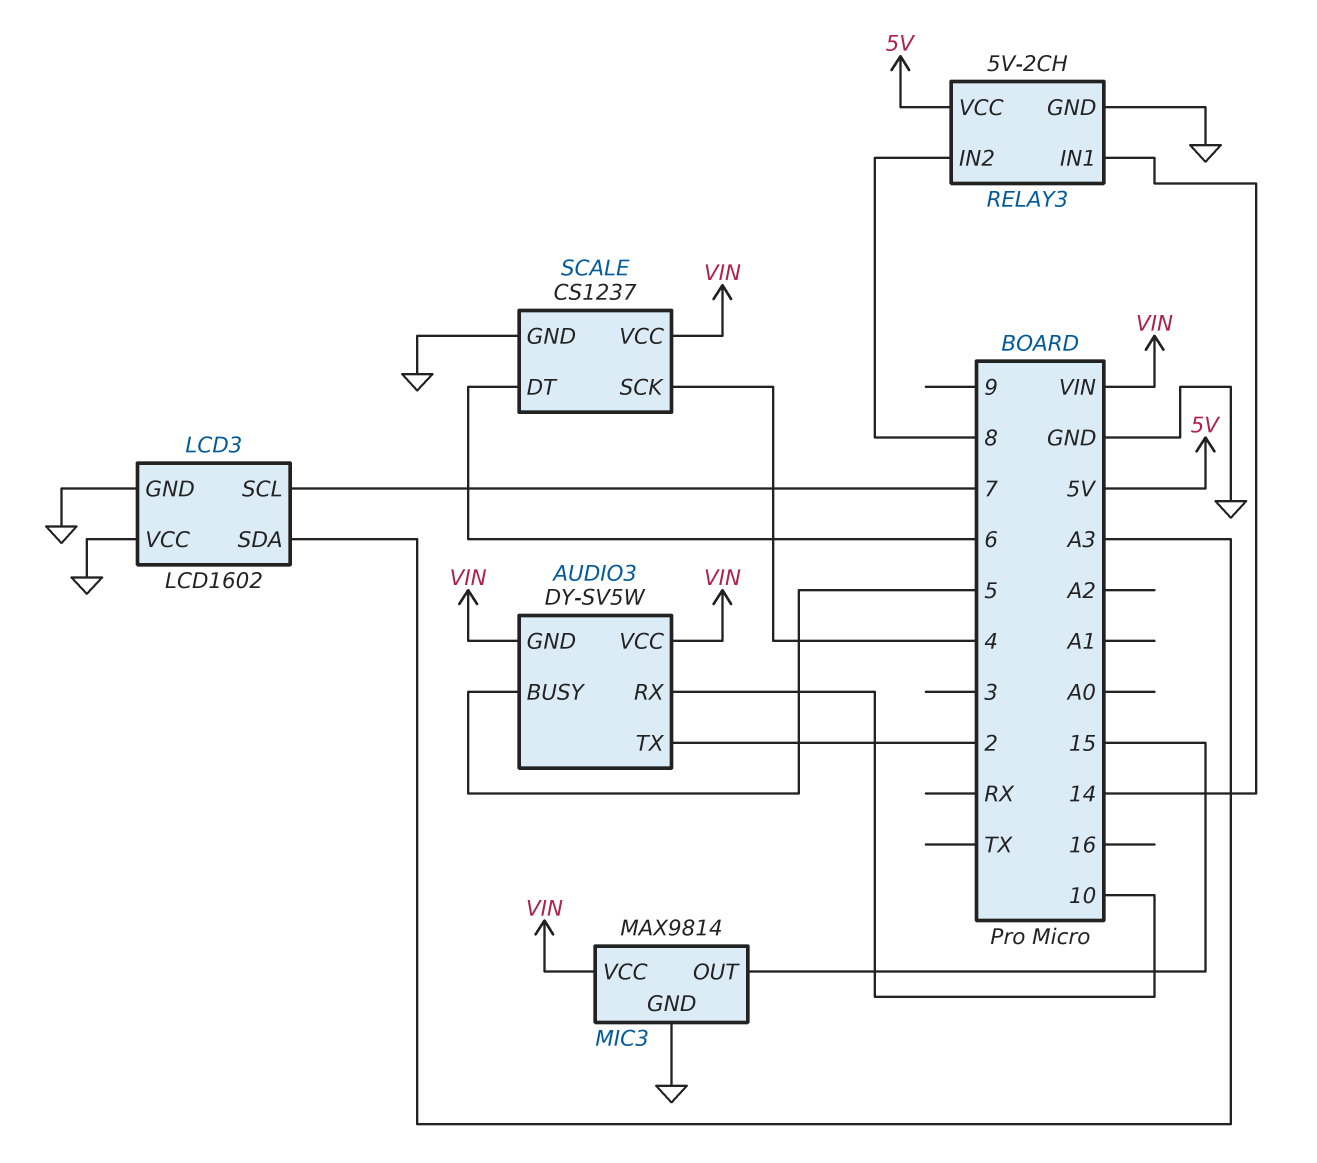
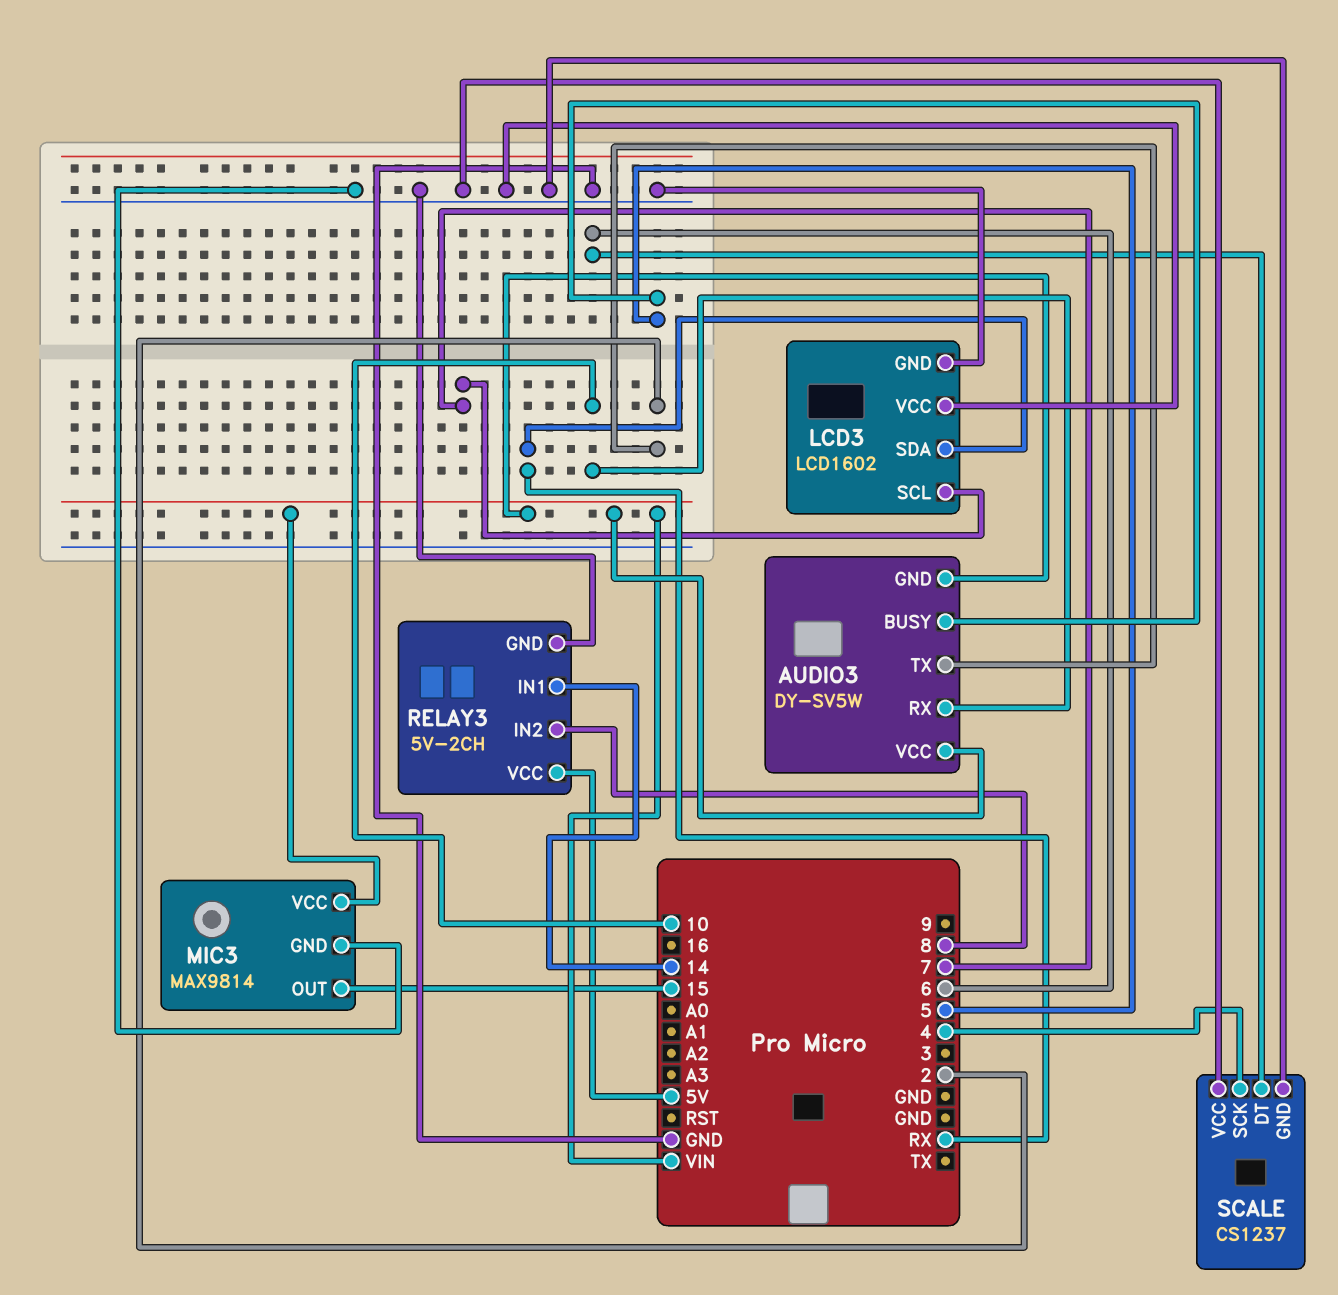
LCD3 pin SDA: A3 -> RX
SCALE pin VCC: VIN -> GND

